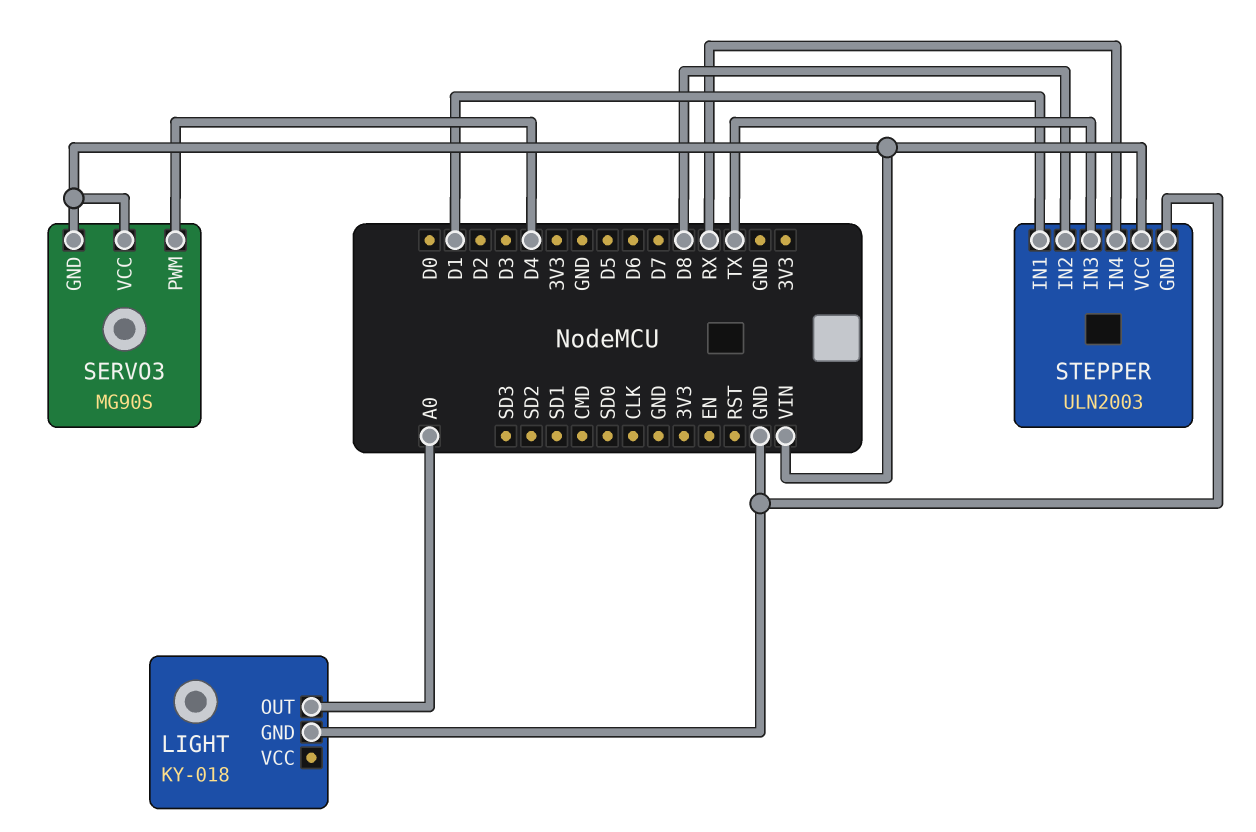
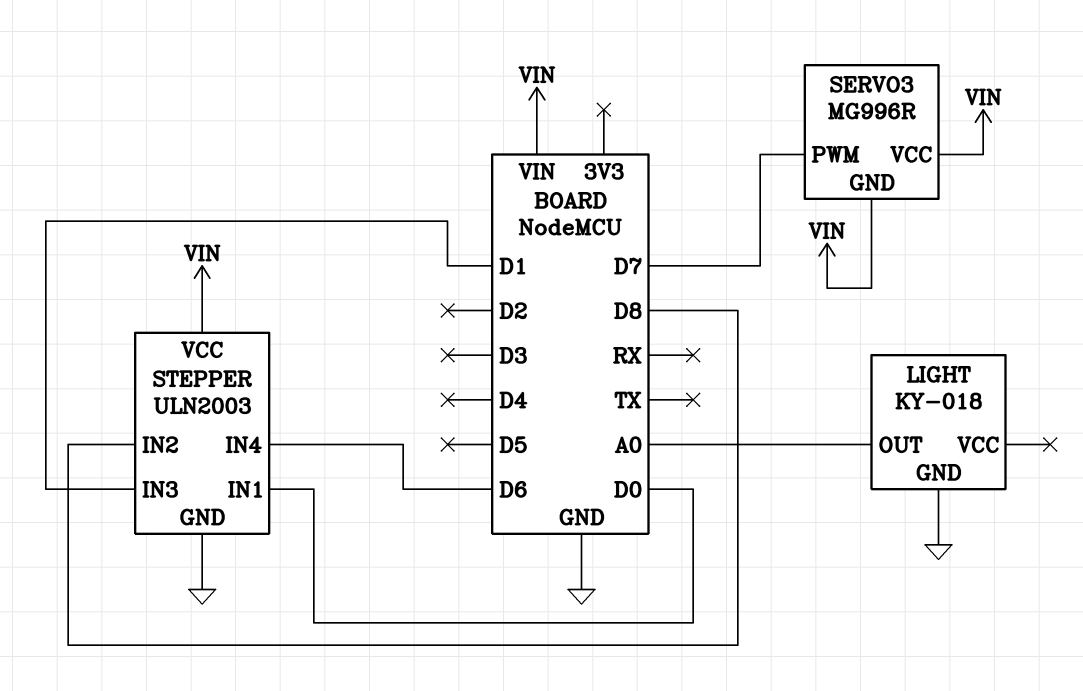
SERVO3: MG90S -> MG996R
SERVO3 pin PWM: D4 -> D7
STEPPER pin IN1: D1 -> D0
STEPPER pin IN3: TX -> D1
STEPPER pin IN4: RX -> D6

